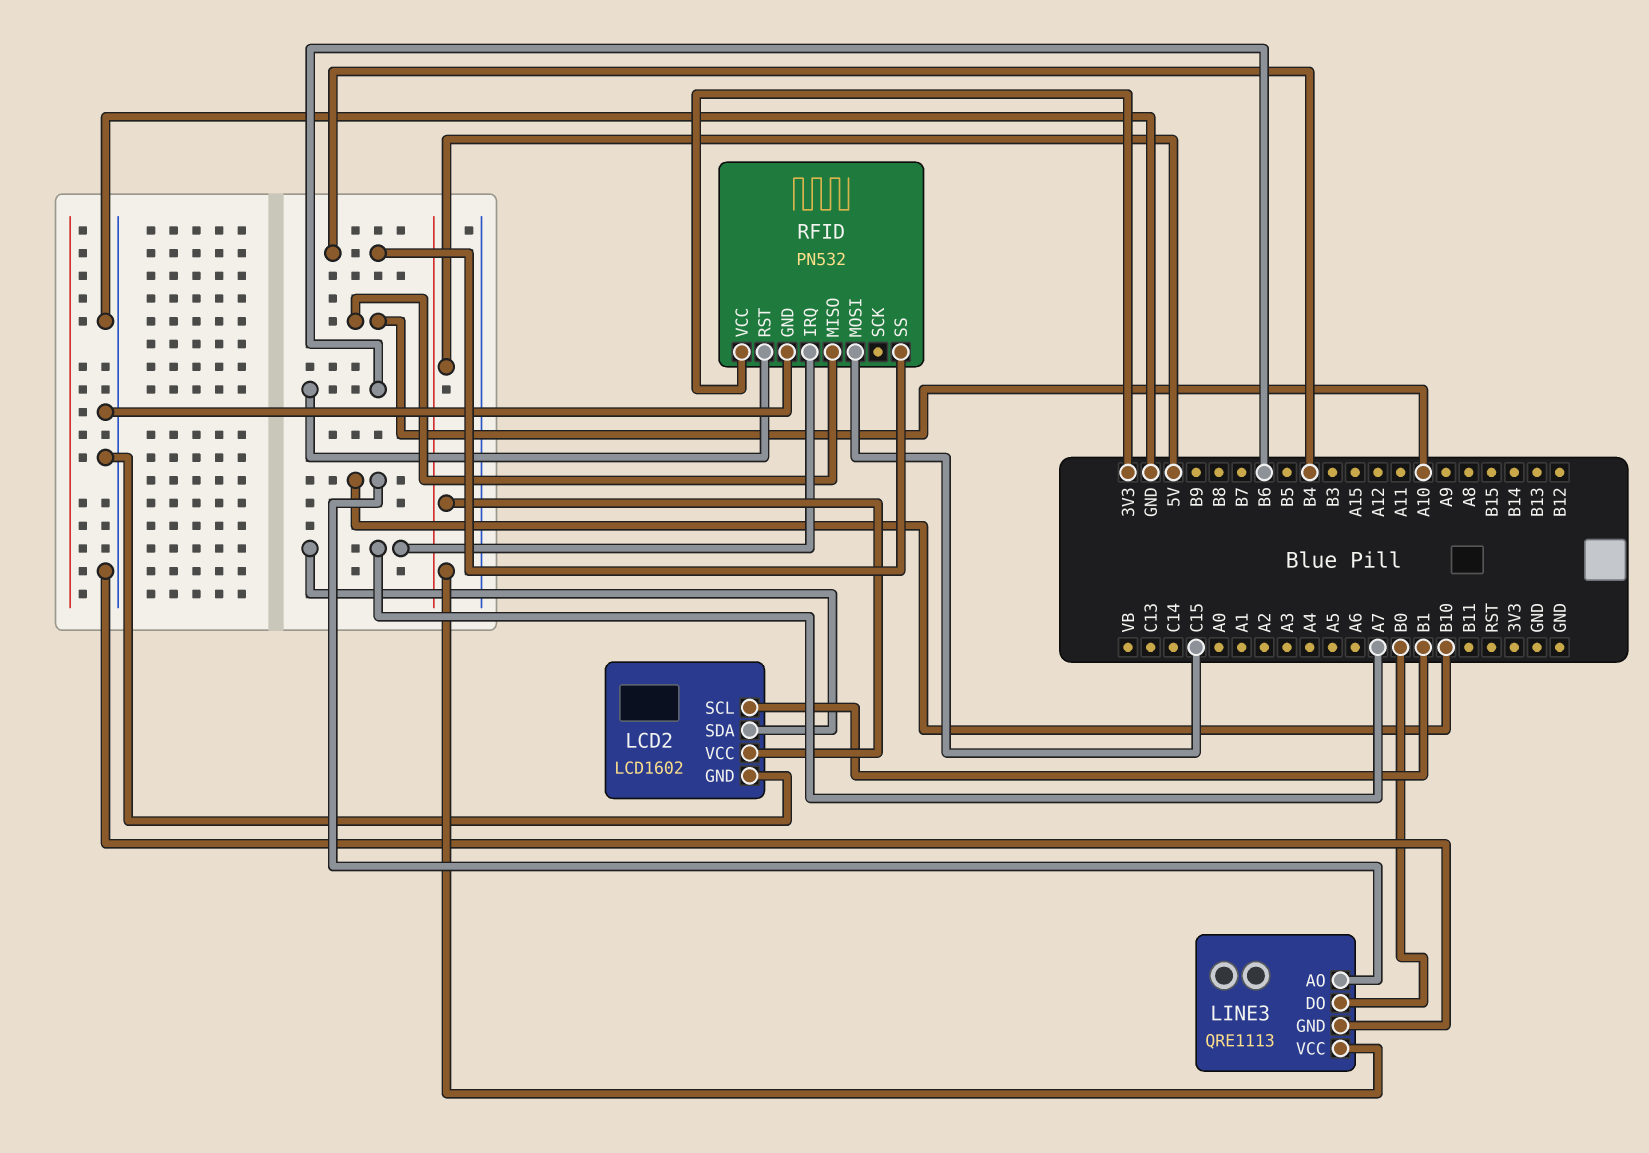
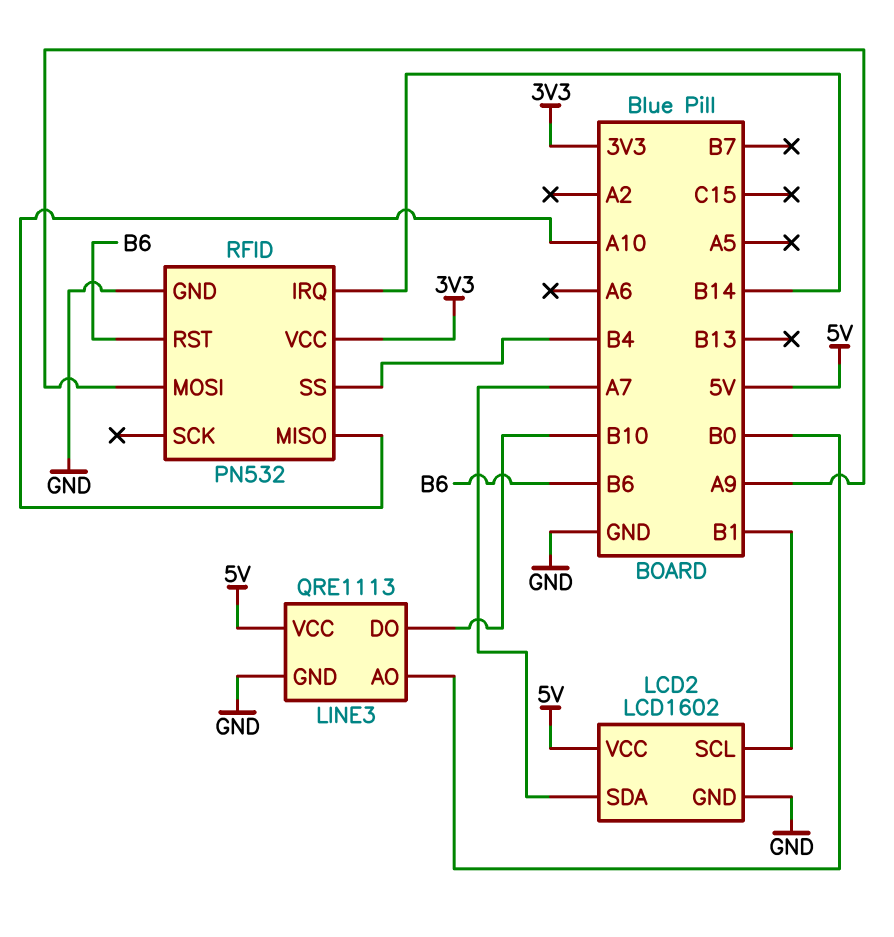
LINE3 pin AO: B10 -> B0
LINE3 pin DO: B0 -> B10
RFID pin IRQ: A7 -> B14
RFID pin MOSI: C15 -> A9

